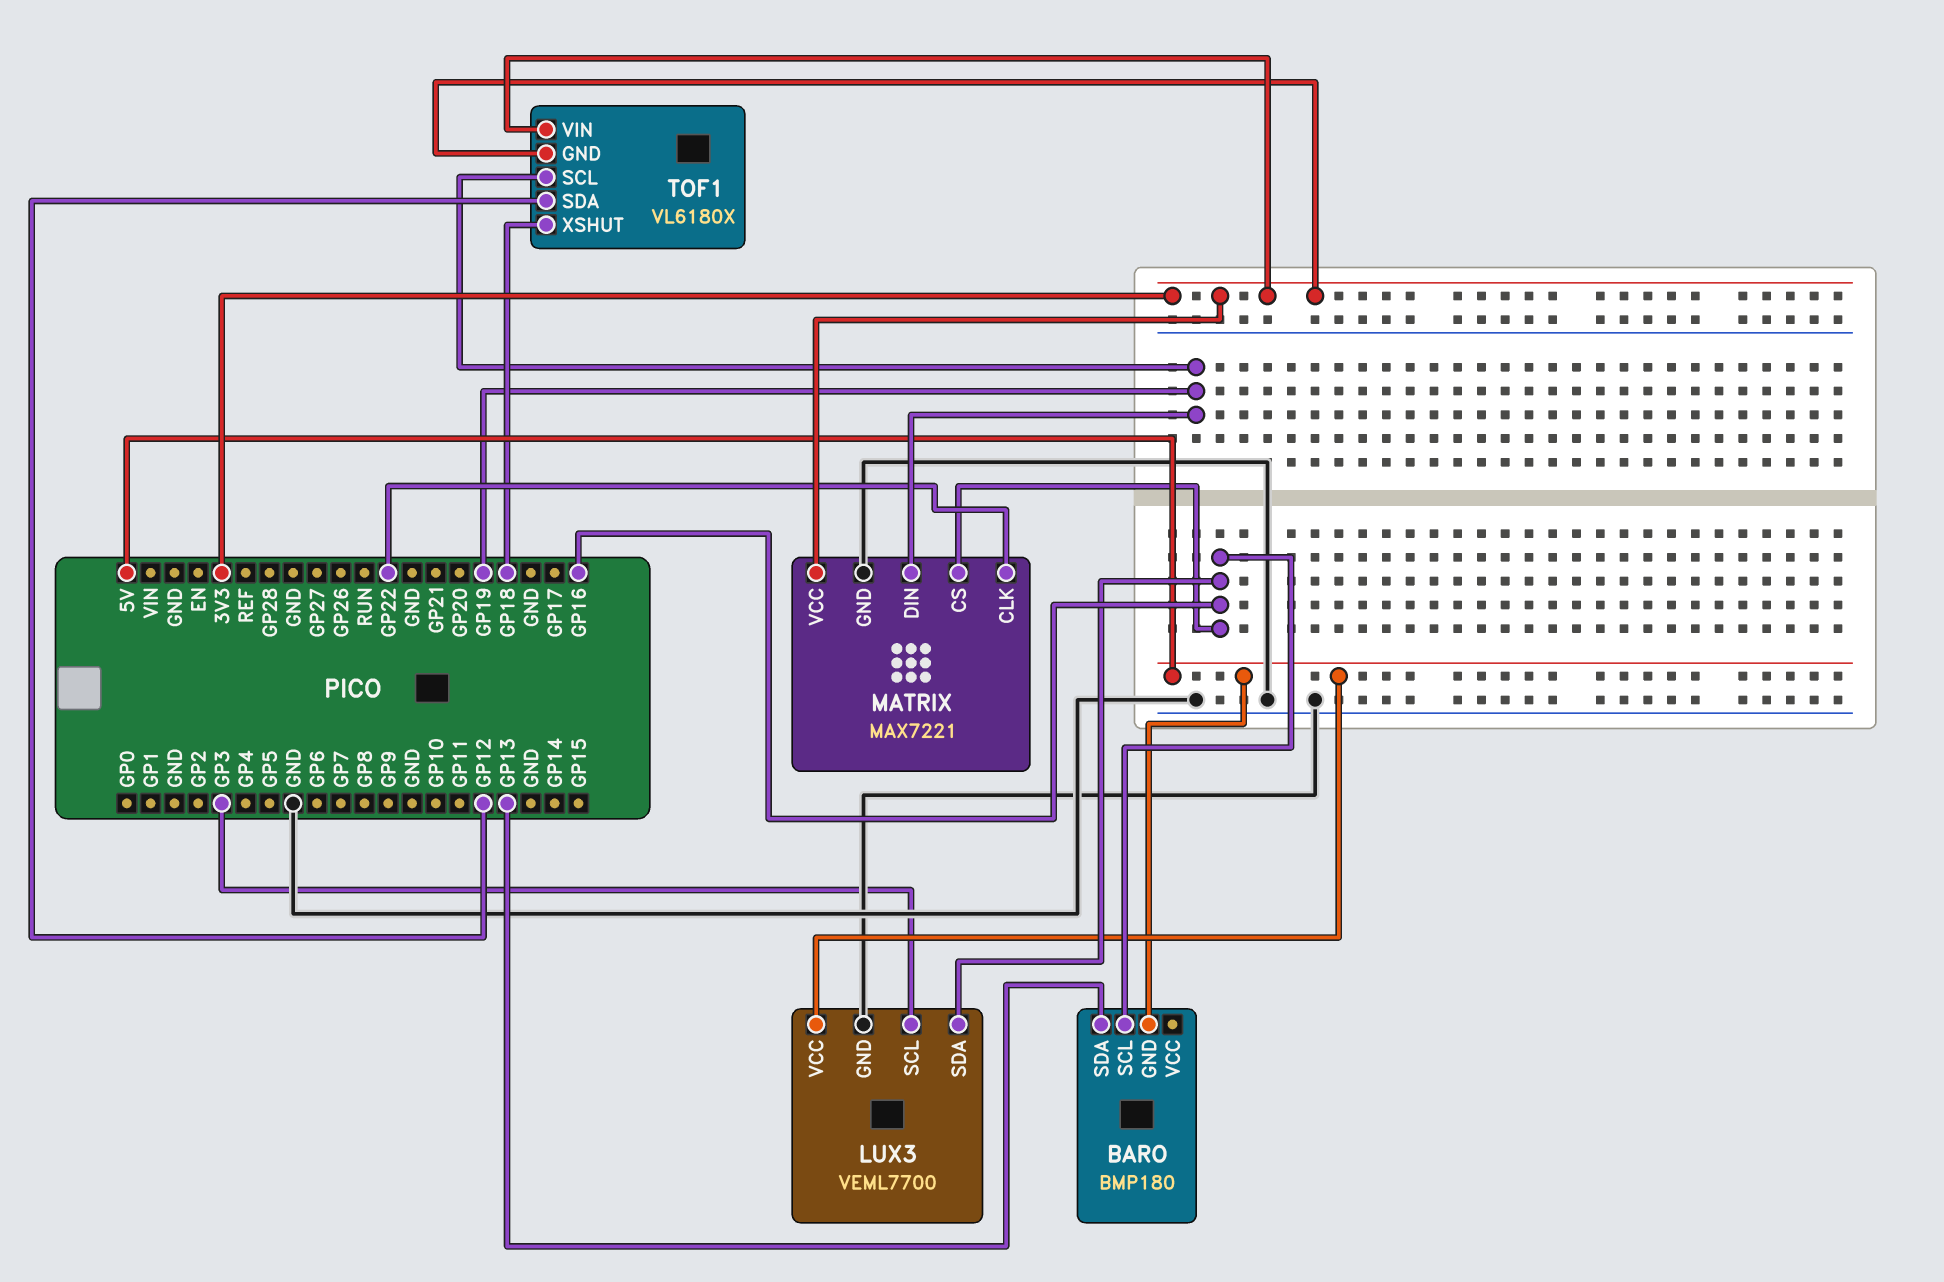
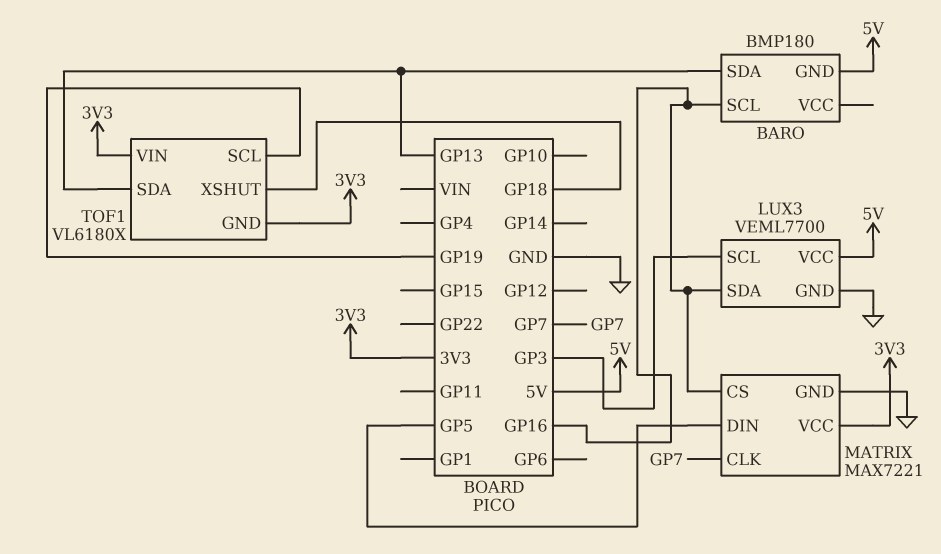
MATRIX pin CLK: GP22 -> GP7
MATRIX pin DIN: GP19 -> GP5
TOF1 pin SDA: GP12 -> GP13

